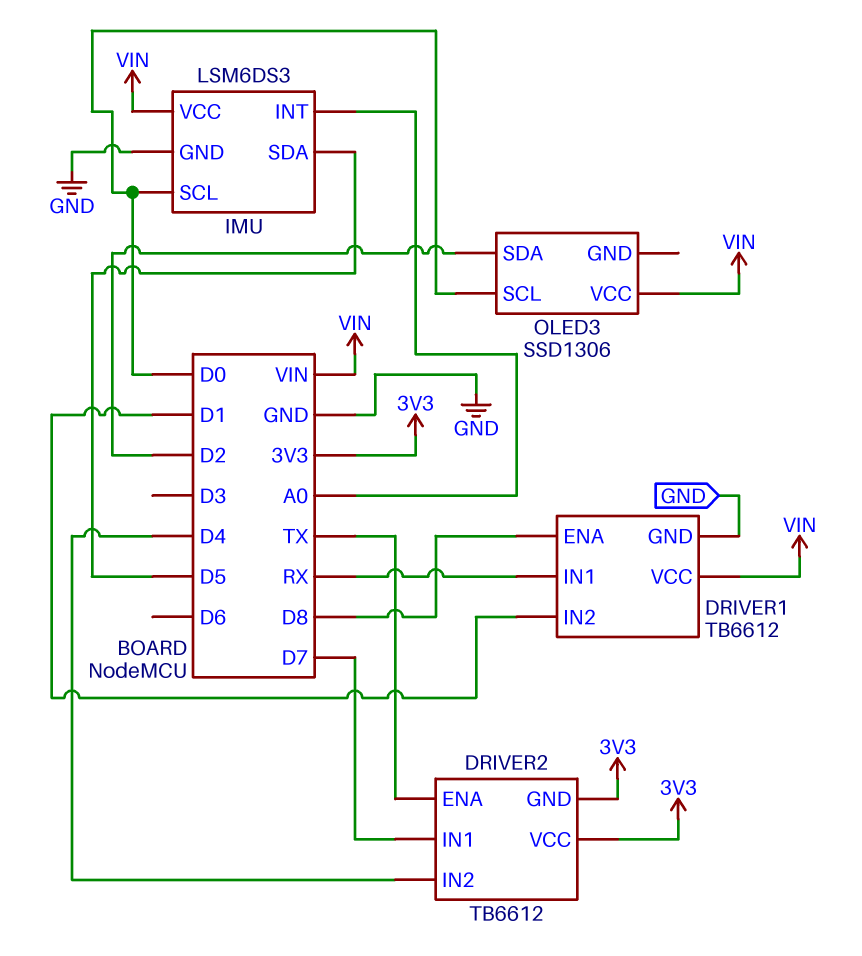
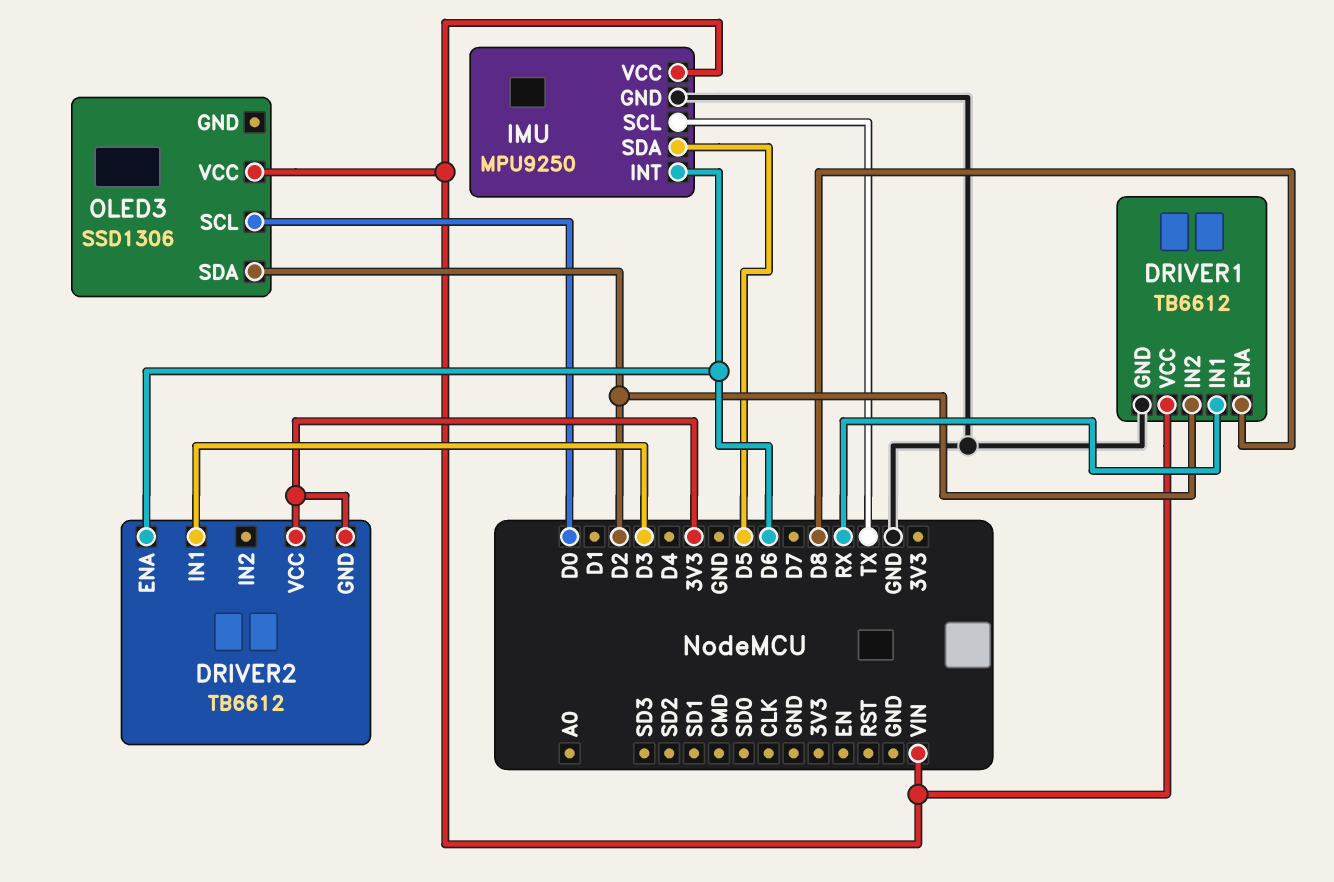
DRIVER1 pin IN2: D1 -> D2
DRIVER2 pin ENA: TX -> D6
DRIVER2 pin IN1: D7 -> D3
DRIVER2 pin IN2: D4 -> none
IMU: LSM6DS3 -> MPU9250
IMU pin INT: A0 -> D6
IMU pin SCL: D0 -> TX

